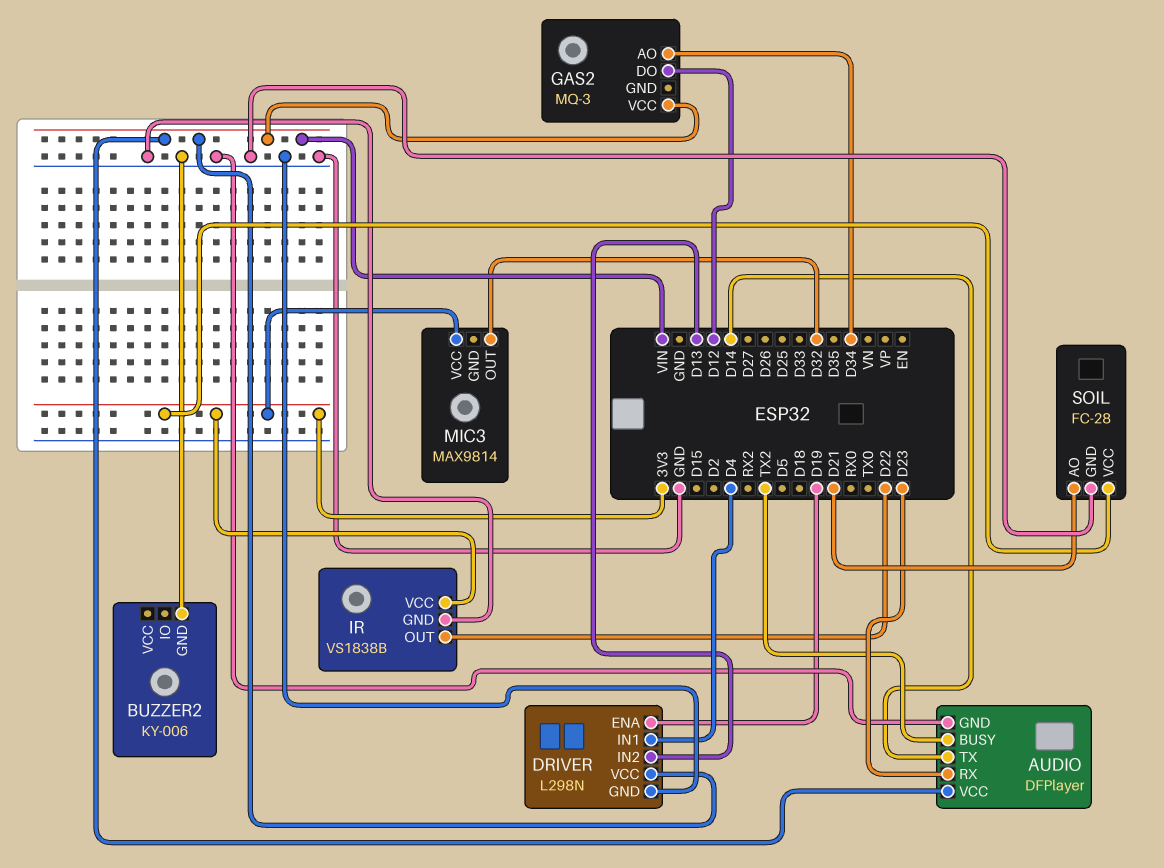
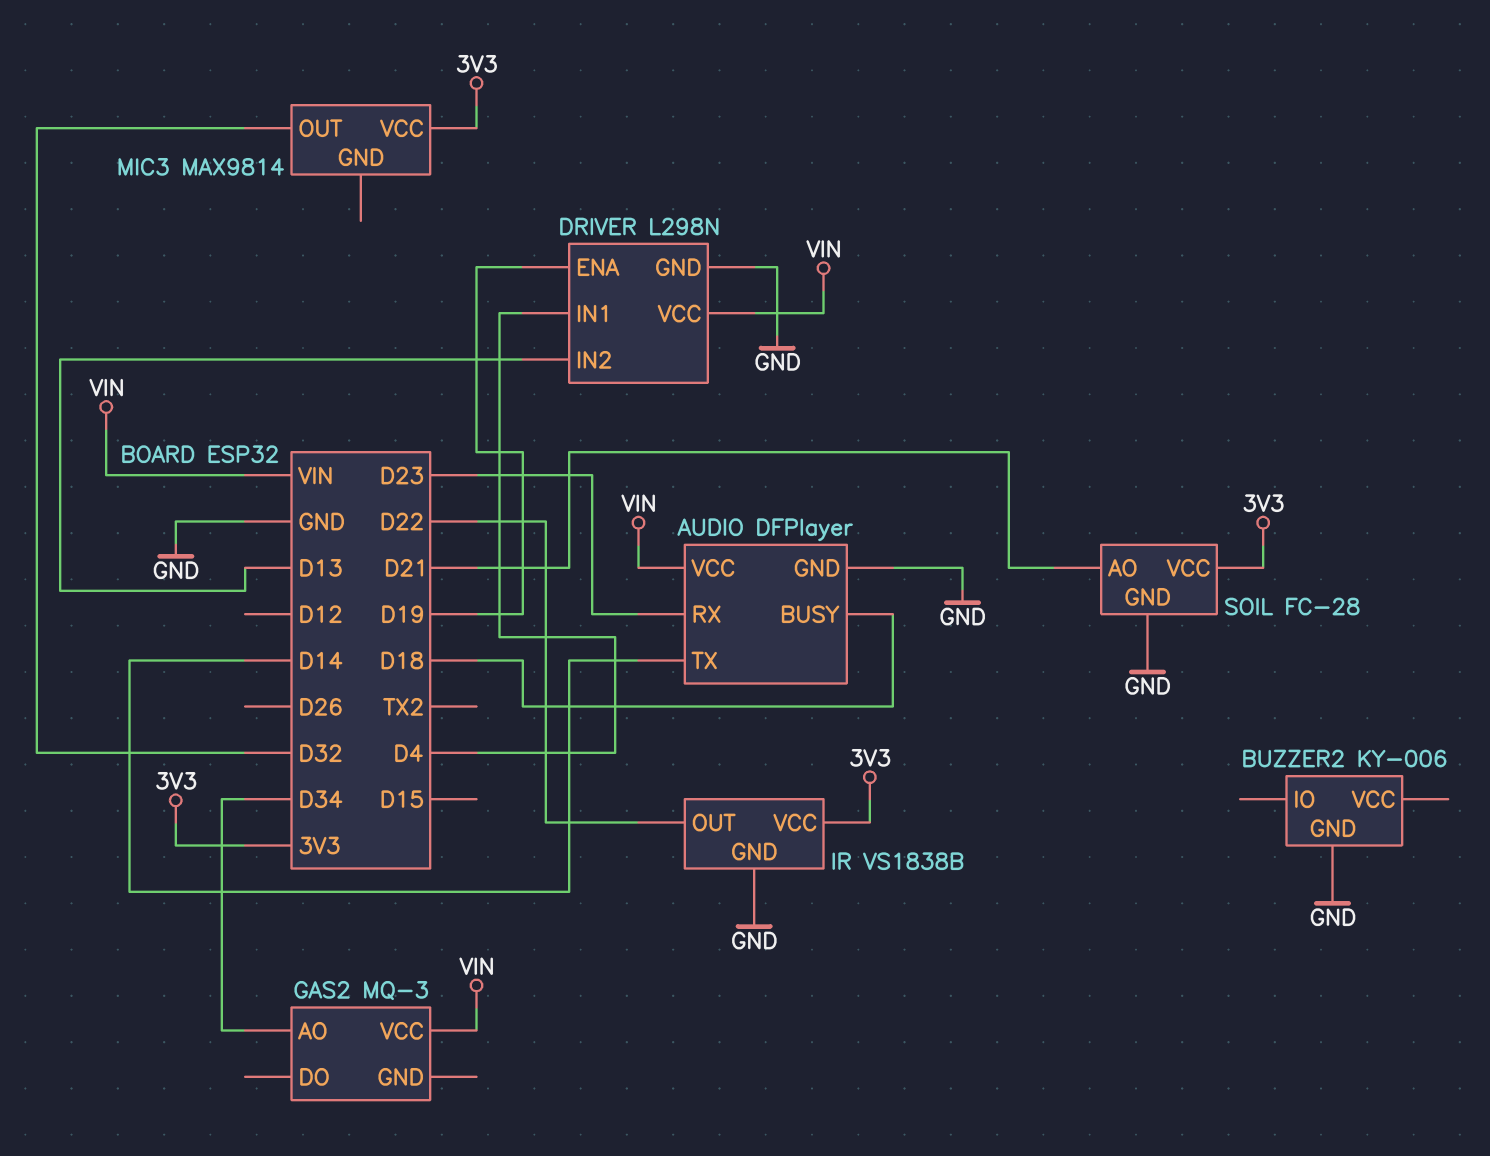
AUDIO pin BUSY: TX2 -> D18
GAS2 pin DO: D12 -> none

